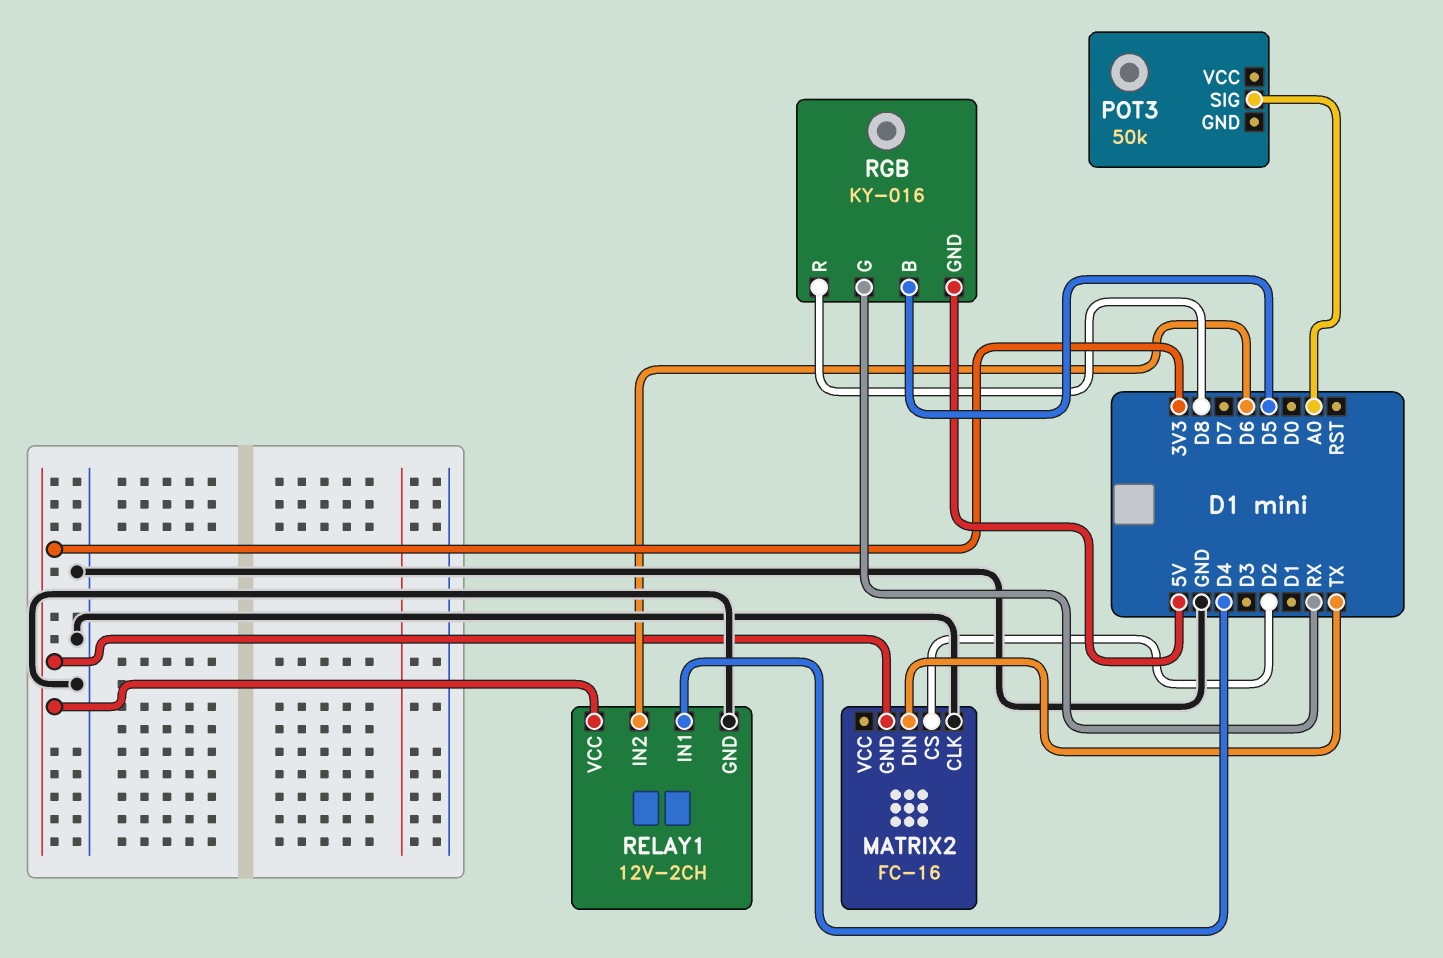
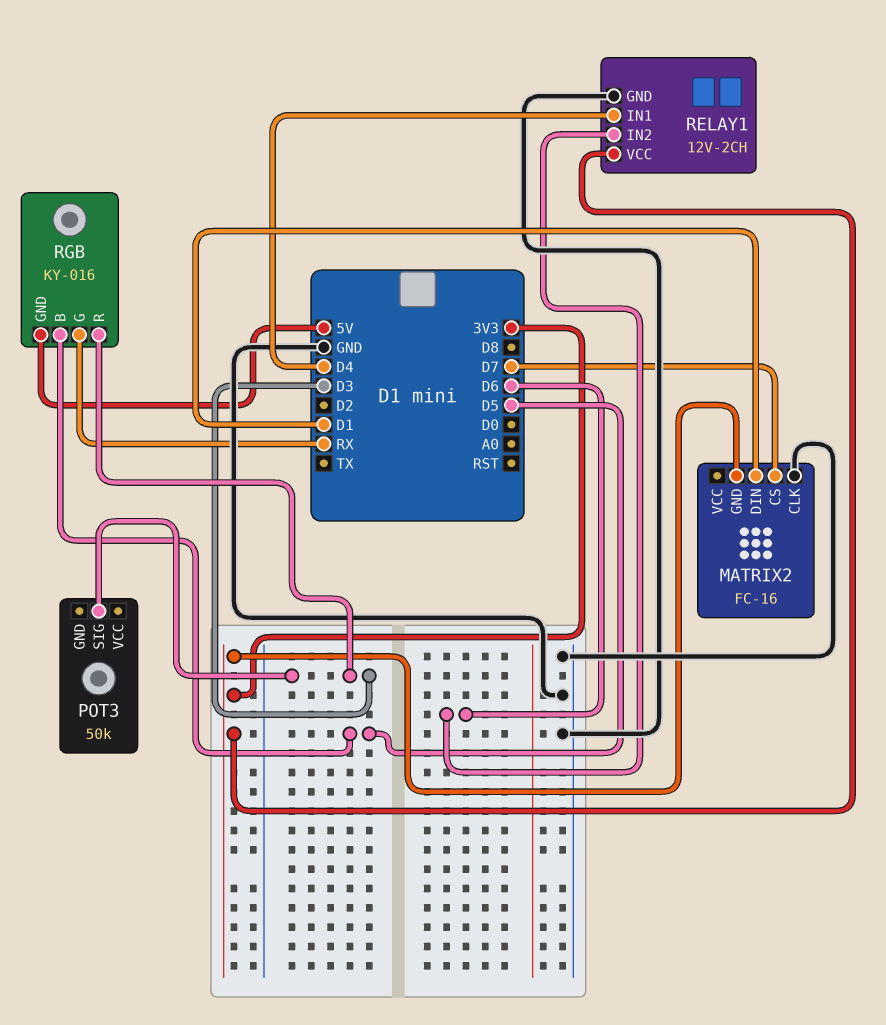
MATRIX2 pin CS: D2 -> D7
MATRIX2 pin DIN: TX -> D1
POT3 pin SIG: A0 -> D3
RGB pin R: D8 -> D3

